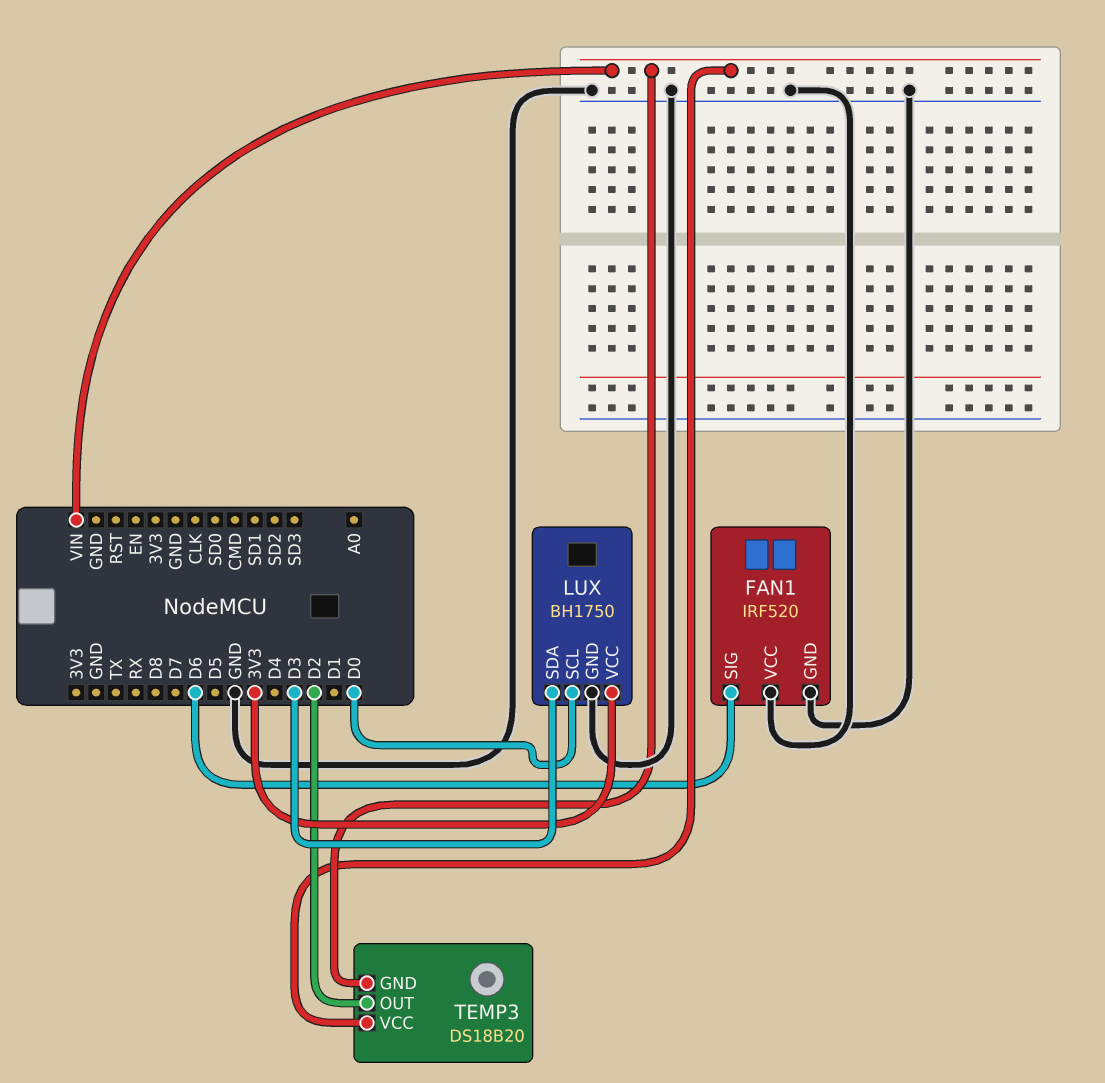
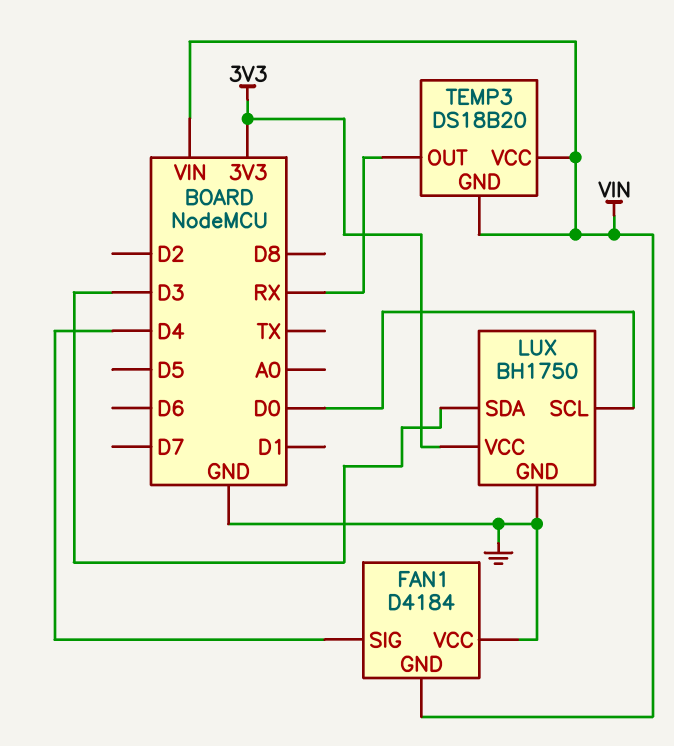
FAN1: IRF520 -> D4184
FAN1 pin GND: GND -> VIN
FAN1 pin SIG: D6 -> D4
TEMP3 pin OUT: D2 -> RX

